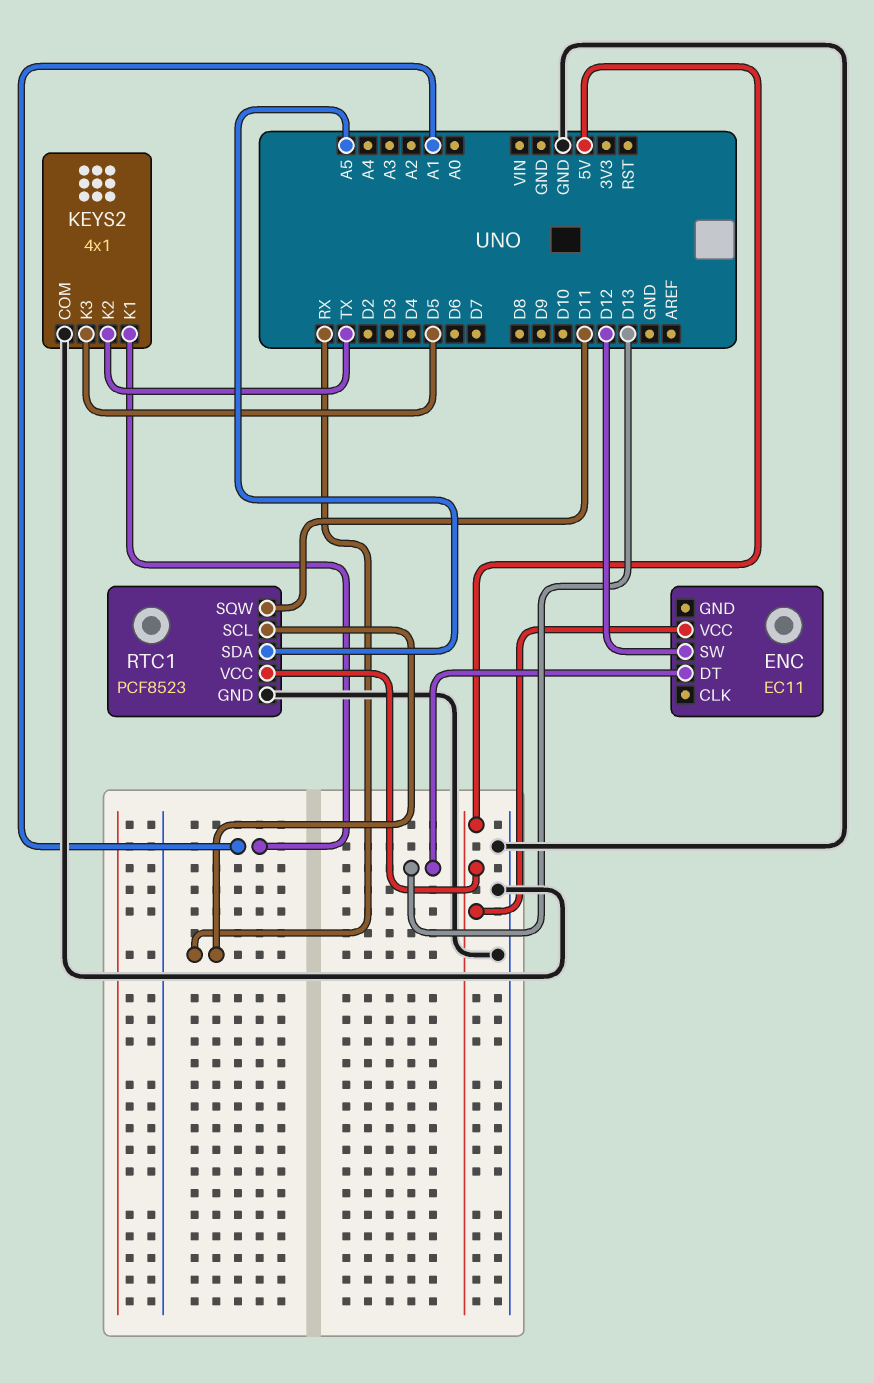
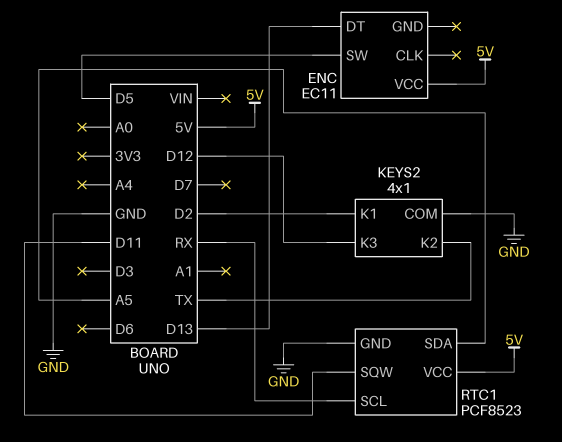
ENC pin SW: D12 -> D5
KEYS2 pin K1: A1 -> D2
KEYS2 pin K3: D5 -> D12

